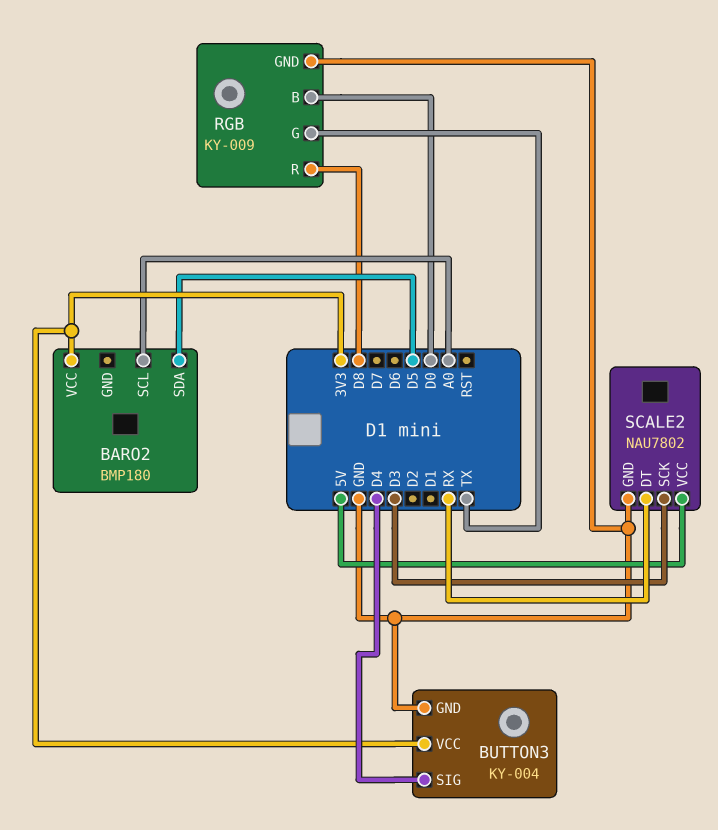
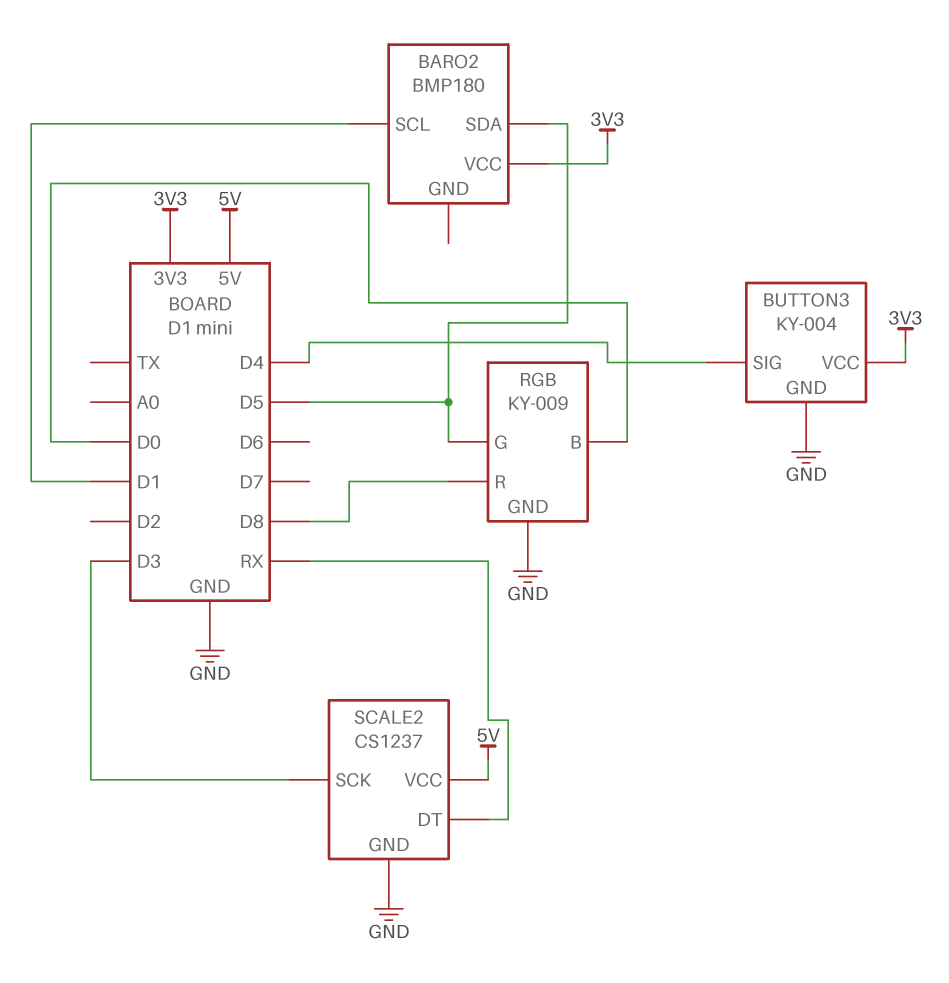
BARO2 pin SCL: A0 -> D1
RGB pin G: TX -> D5
SCALE2: NAU7802 -> CS1237

